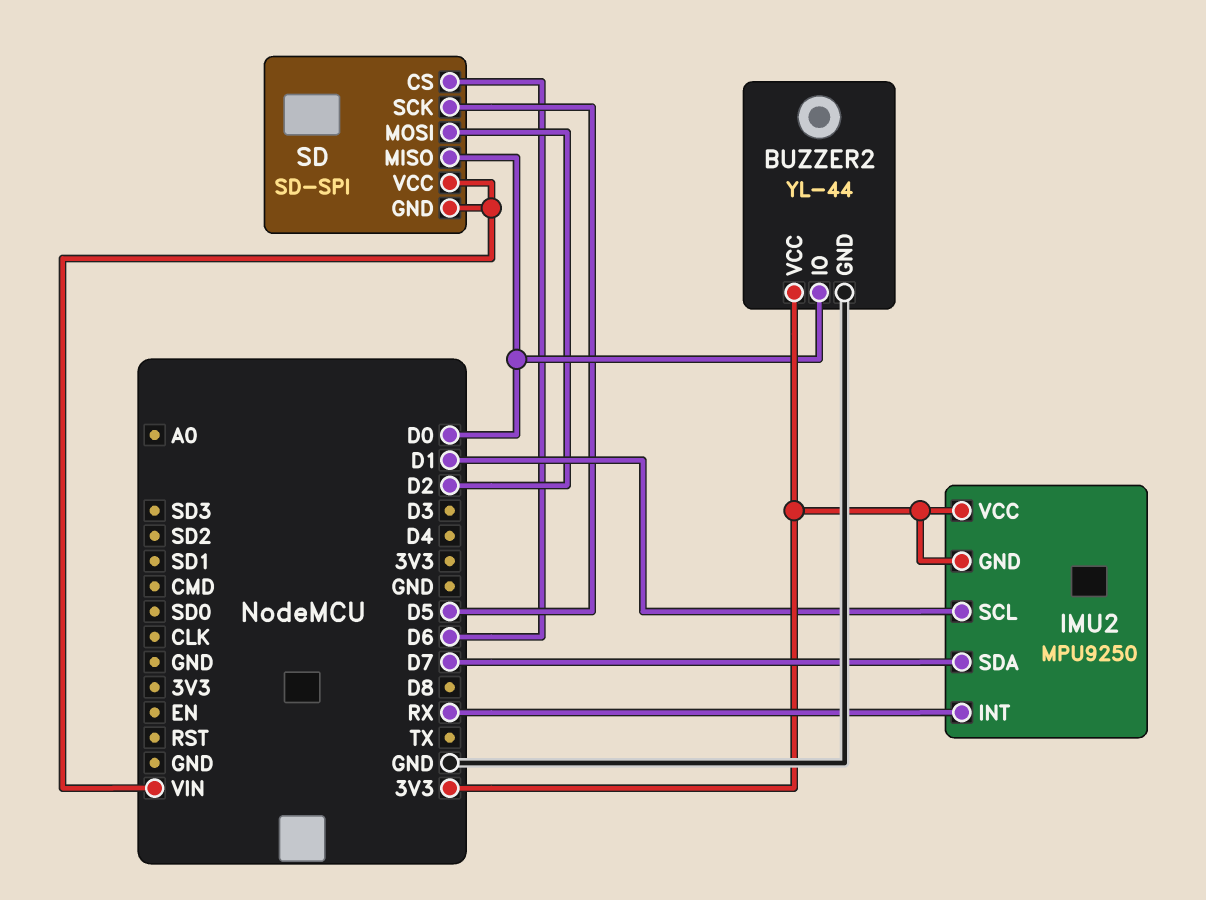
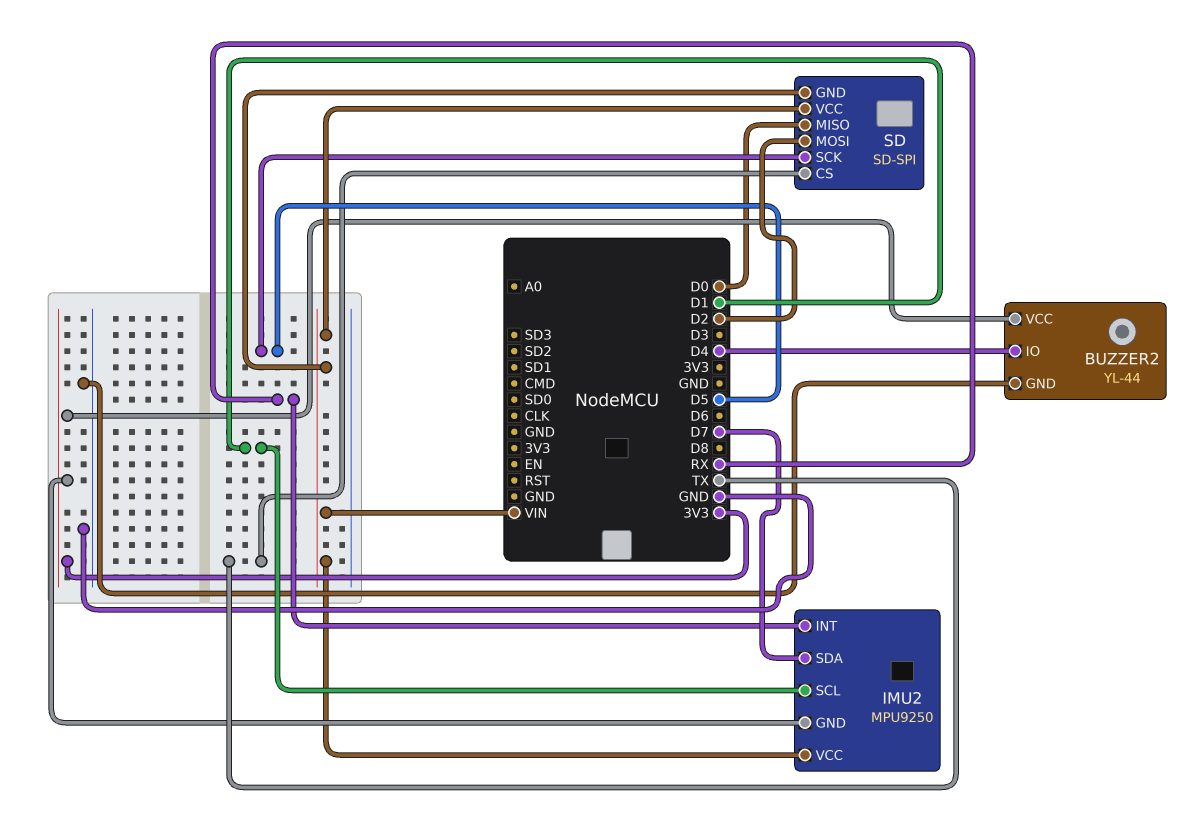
BUZZER2 pin IO: D0 -> D4
IMU2 pin VCC: 3V3 -> VIN
SD pin CS: D6 -> TX

